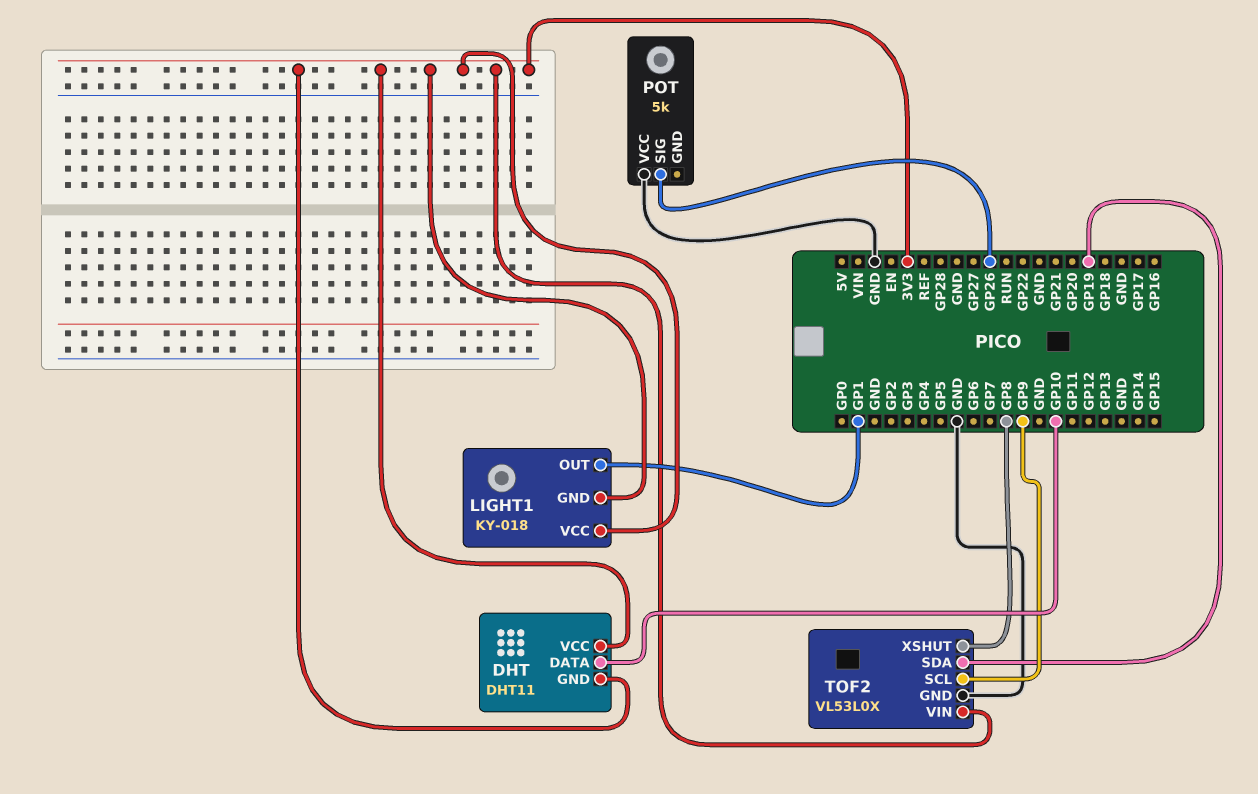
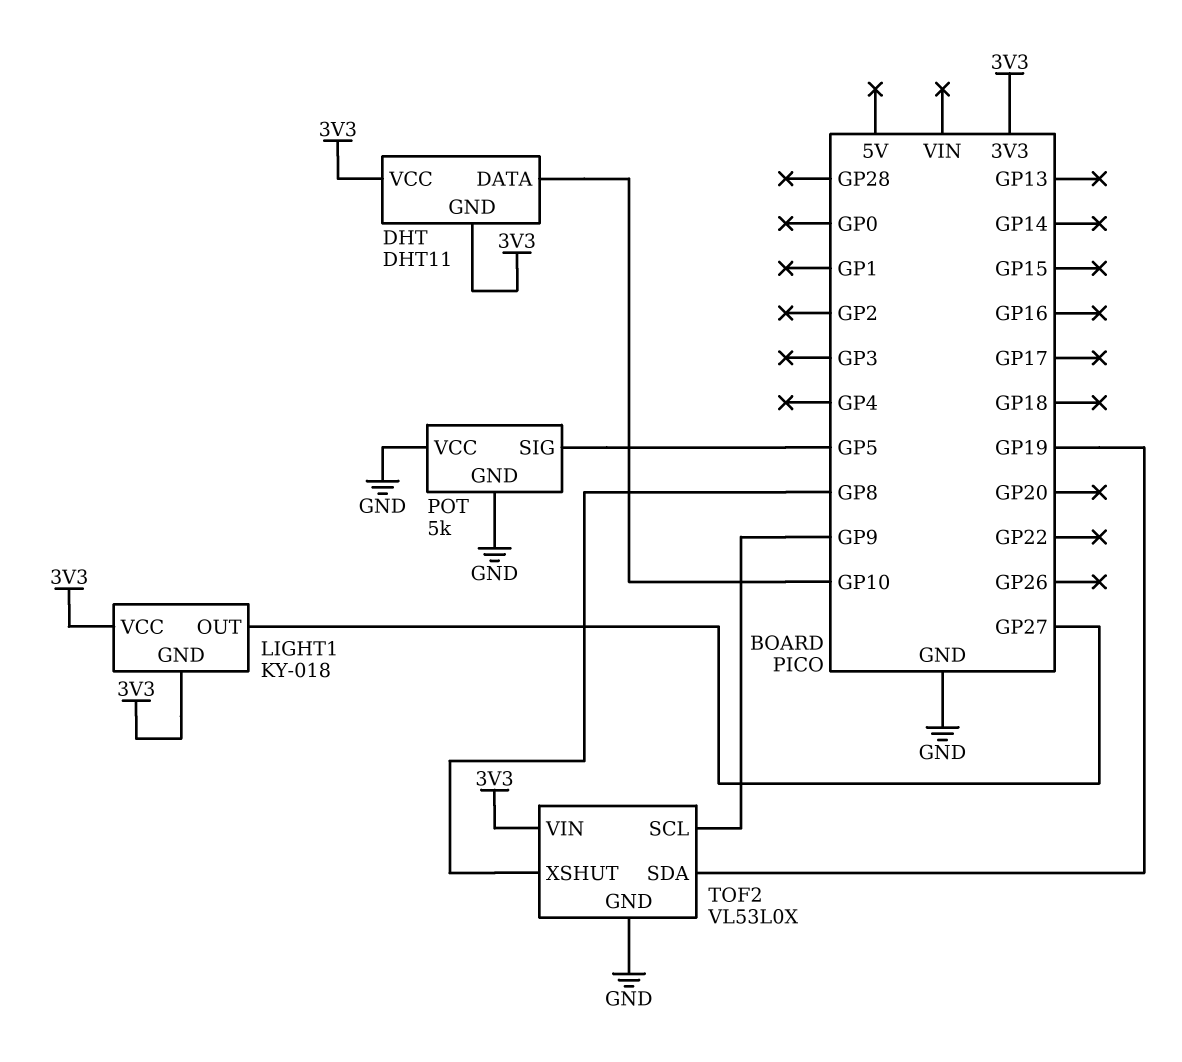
LIGHT1 pin OUT: GP1 -> GP27
POT pin GND: none -> GND
POT pin SIG: GP26 -> GP5

